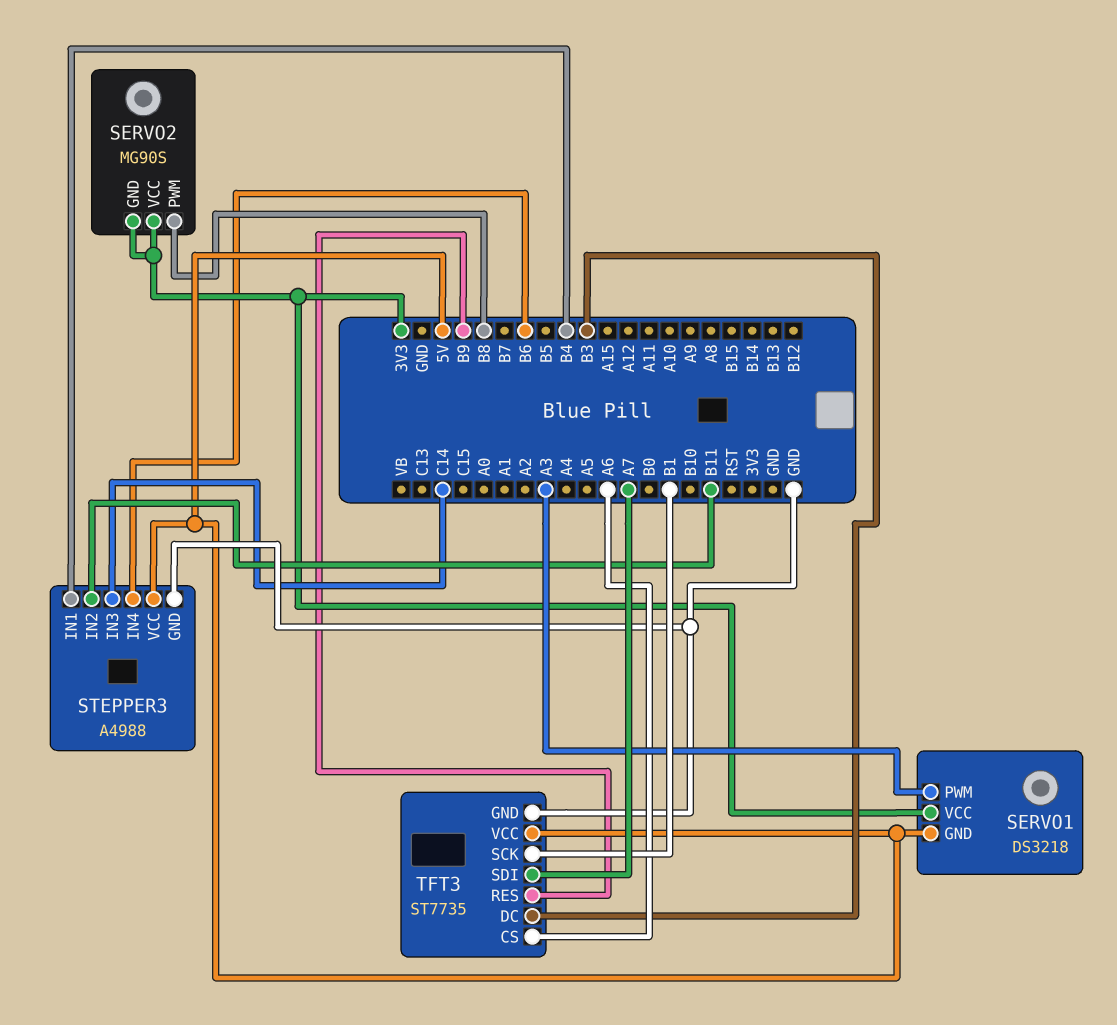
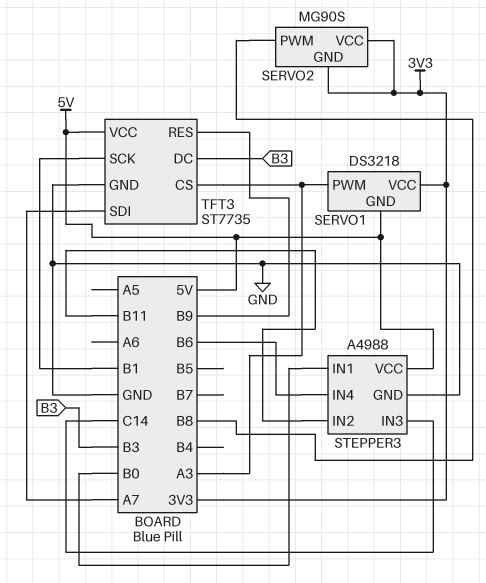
STEPPER3 pin IN1: B4 -> B0
TFT3 pin CS: A6 -> A3

